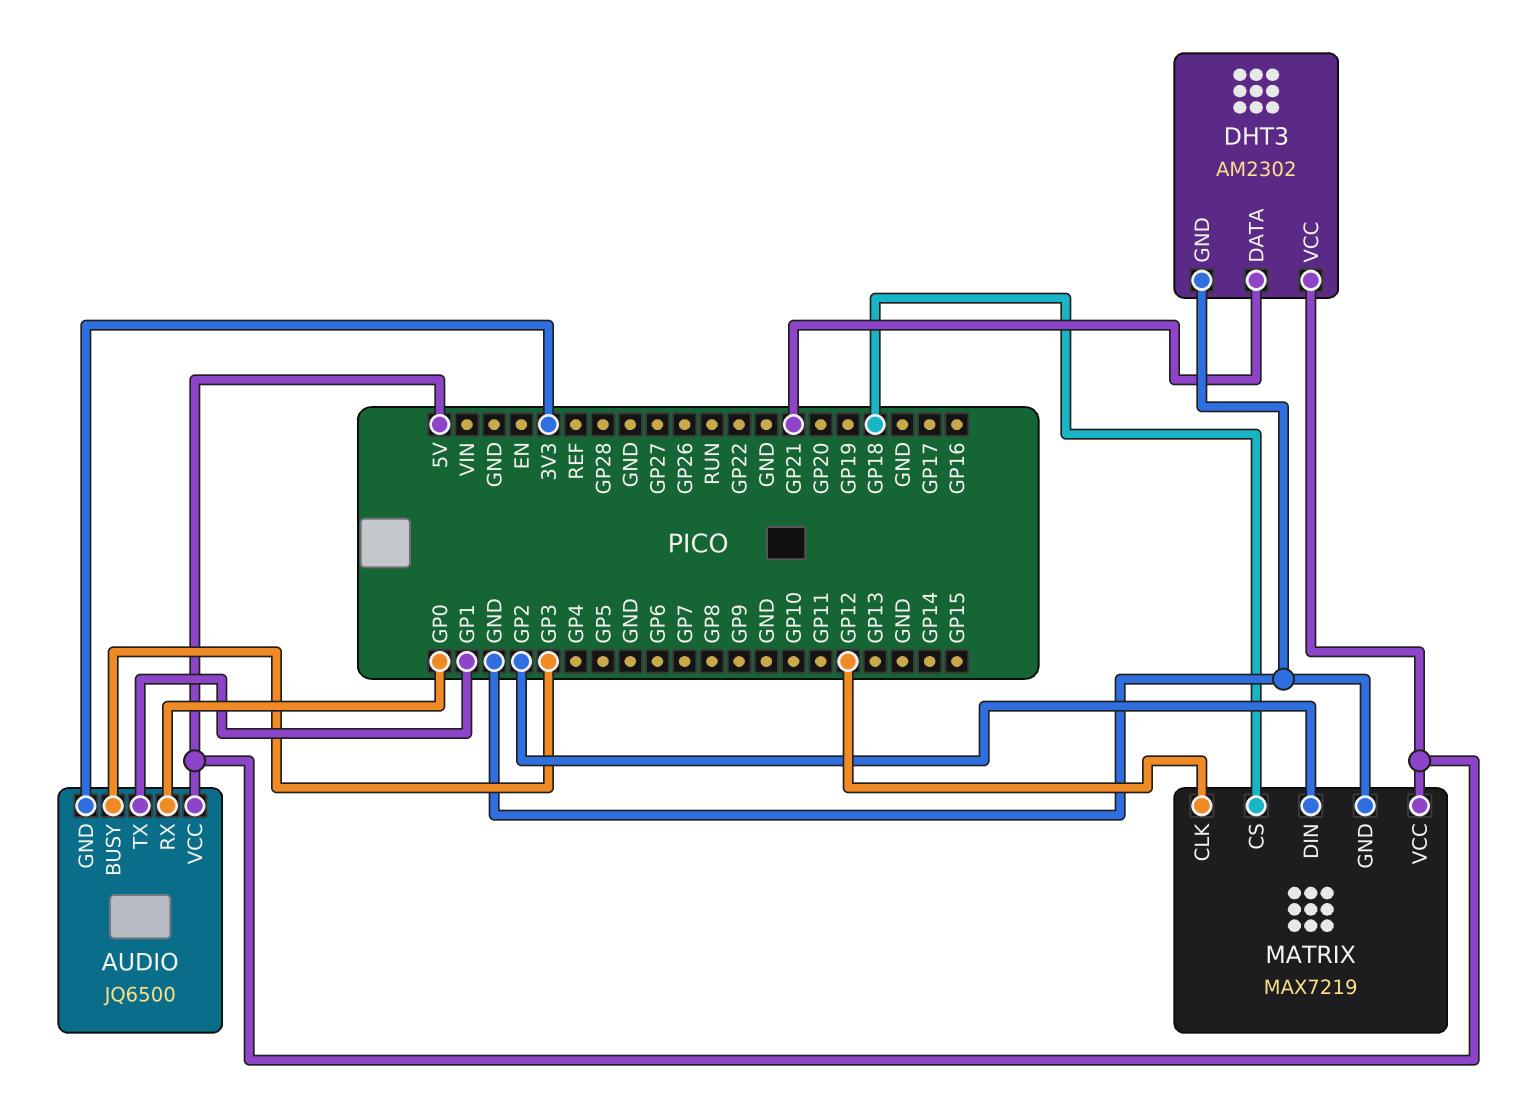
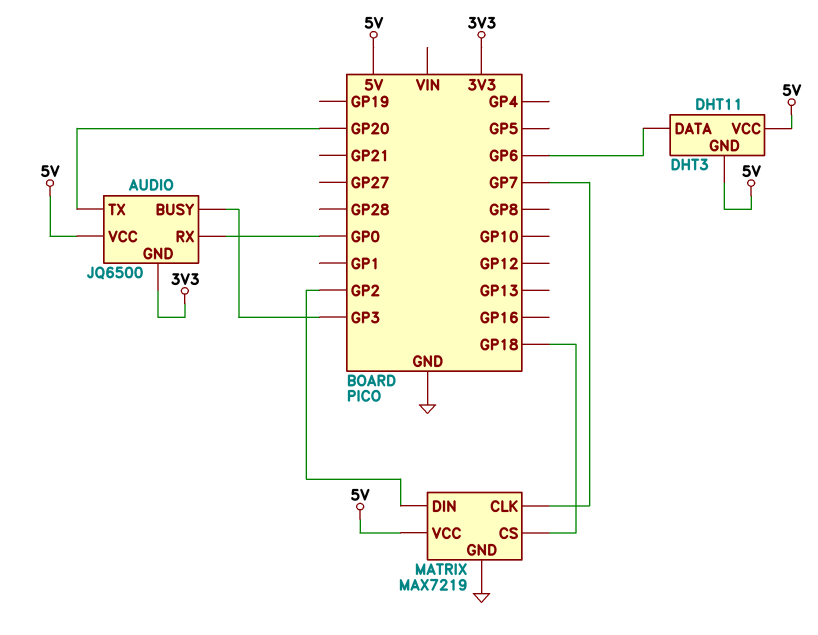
AUDIO pin TX: GP1 -> GP20
DHT3: AM2302 -> DHT11
DHT3 pin DATA: GP21 -> GP6
DHT3 pin GND: GND -> 5V
MATRIX pin CLK: GP12 -> GP7

